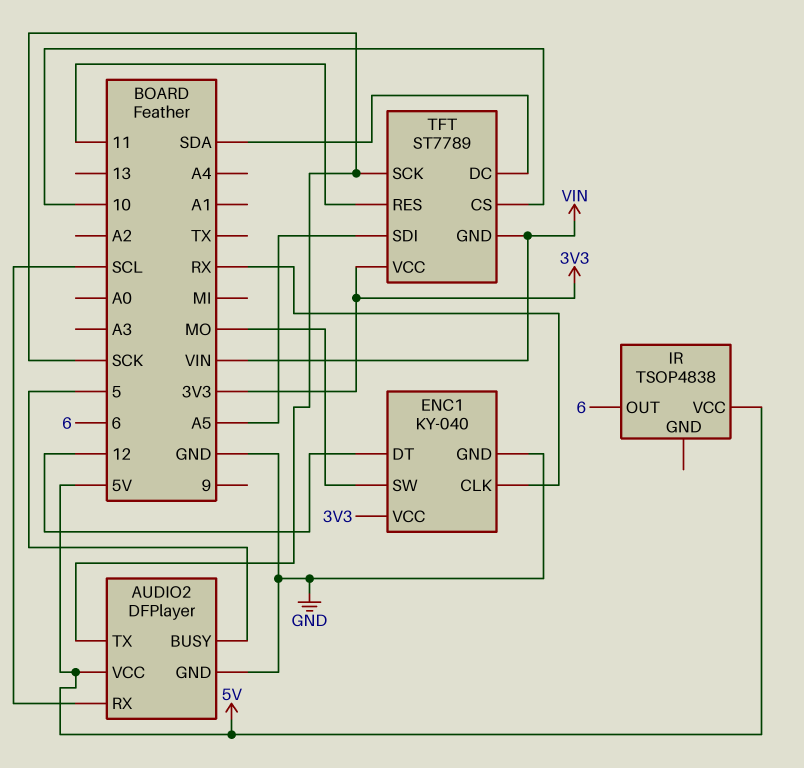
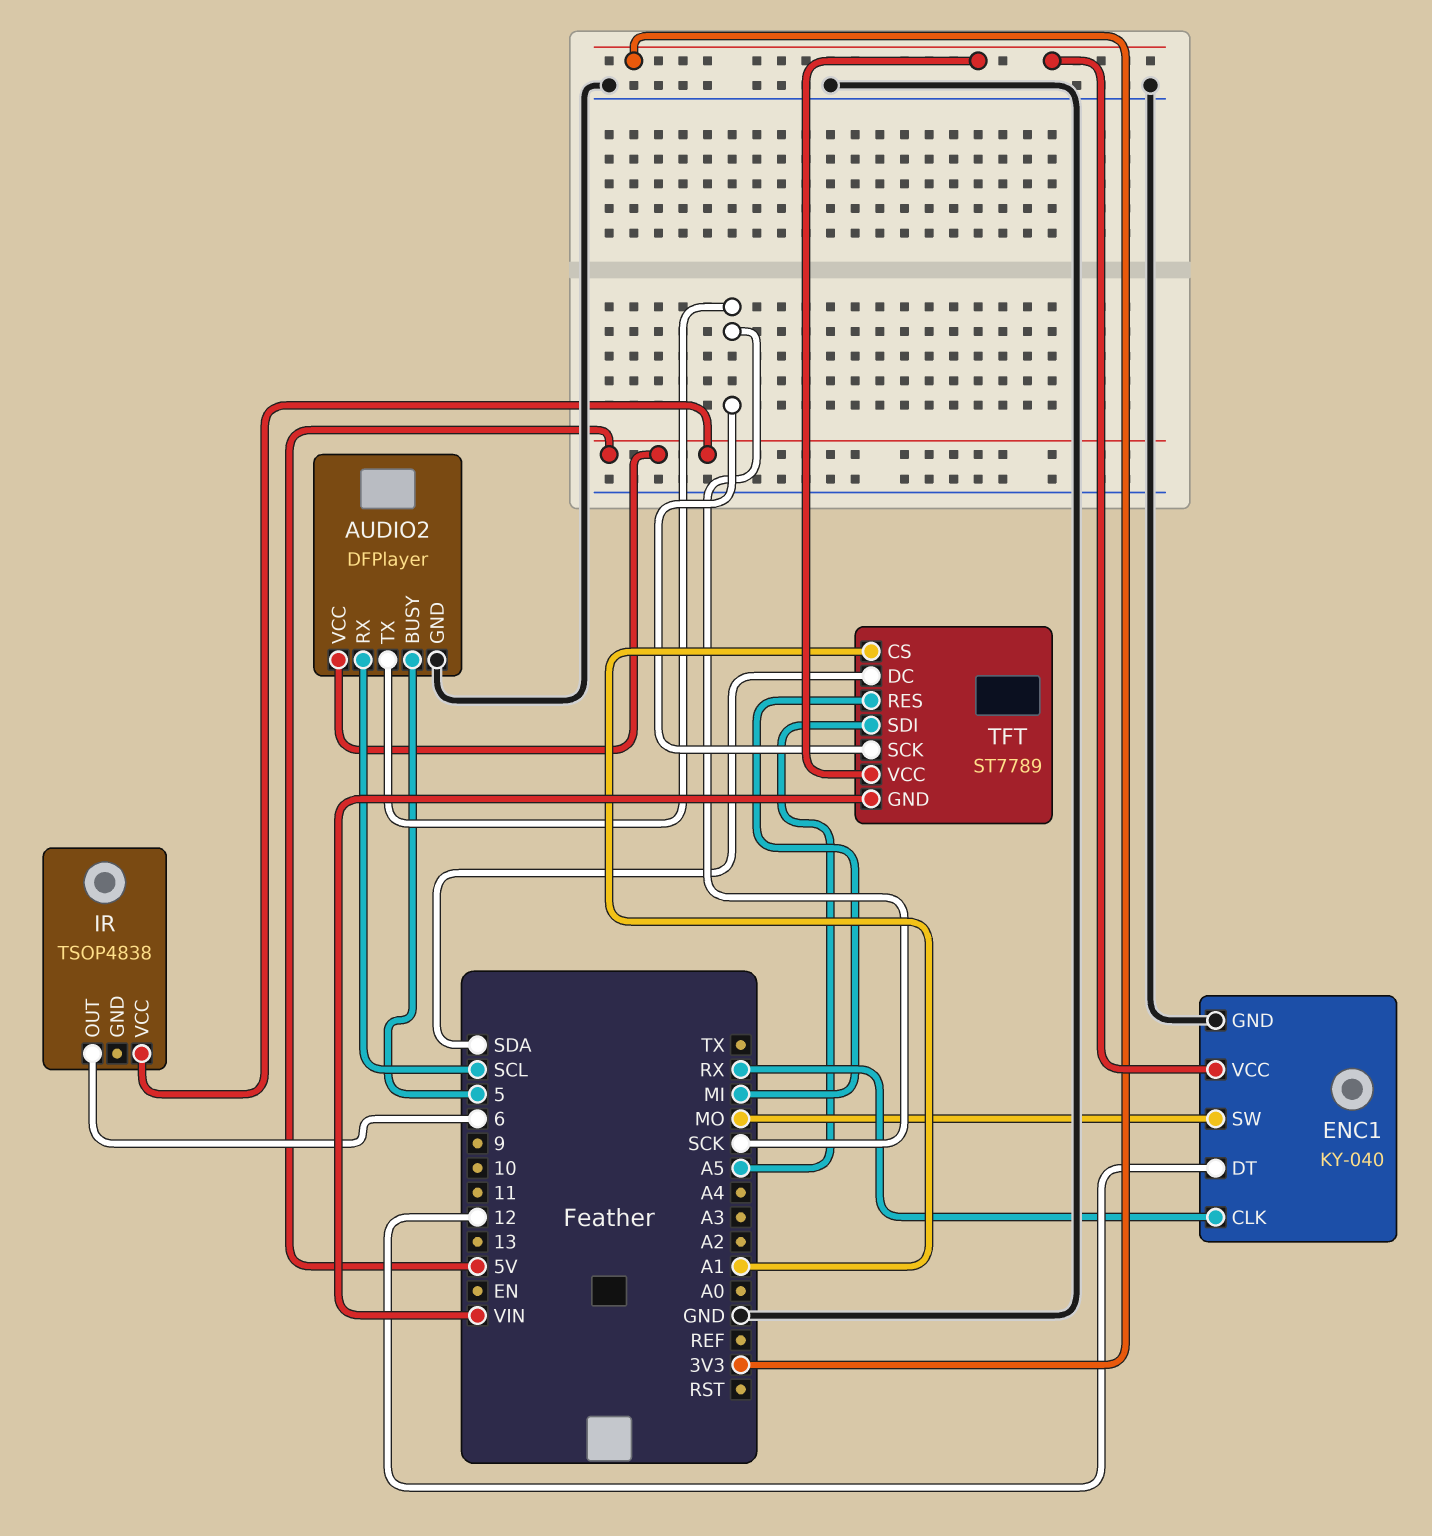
TFT pin CS: 10 -> A1
TFT pin RES: 11 -> MI

